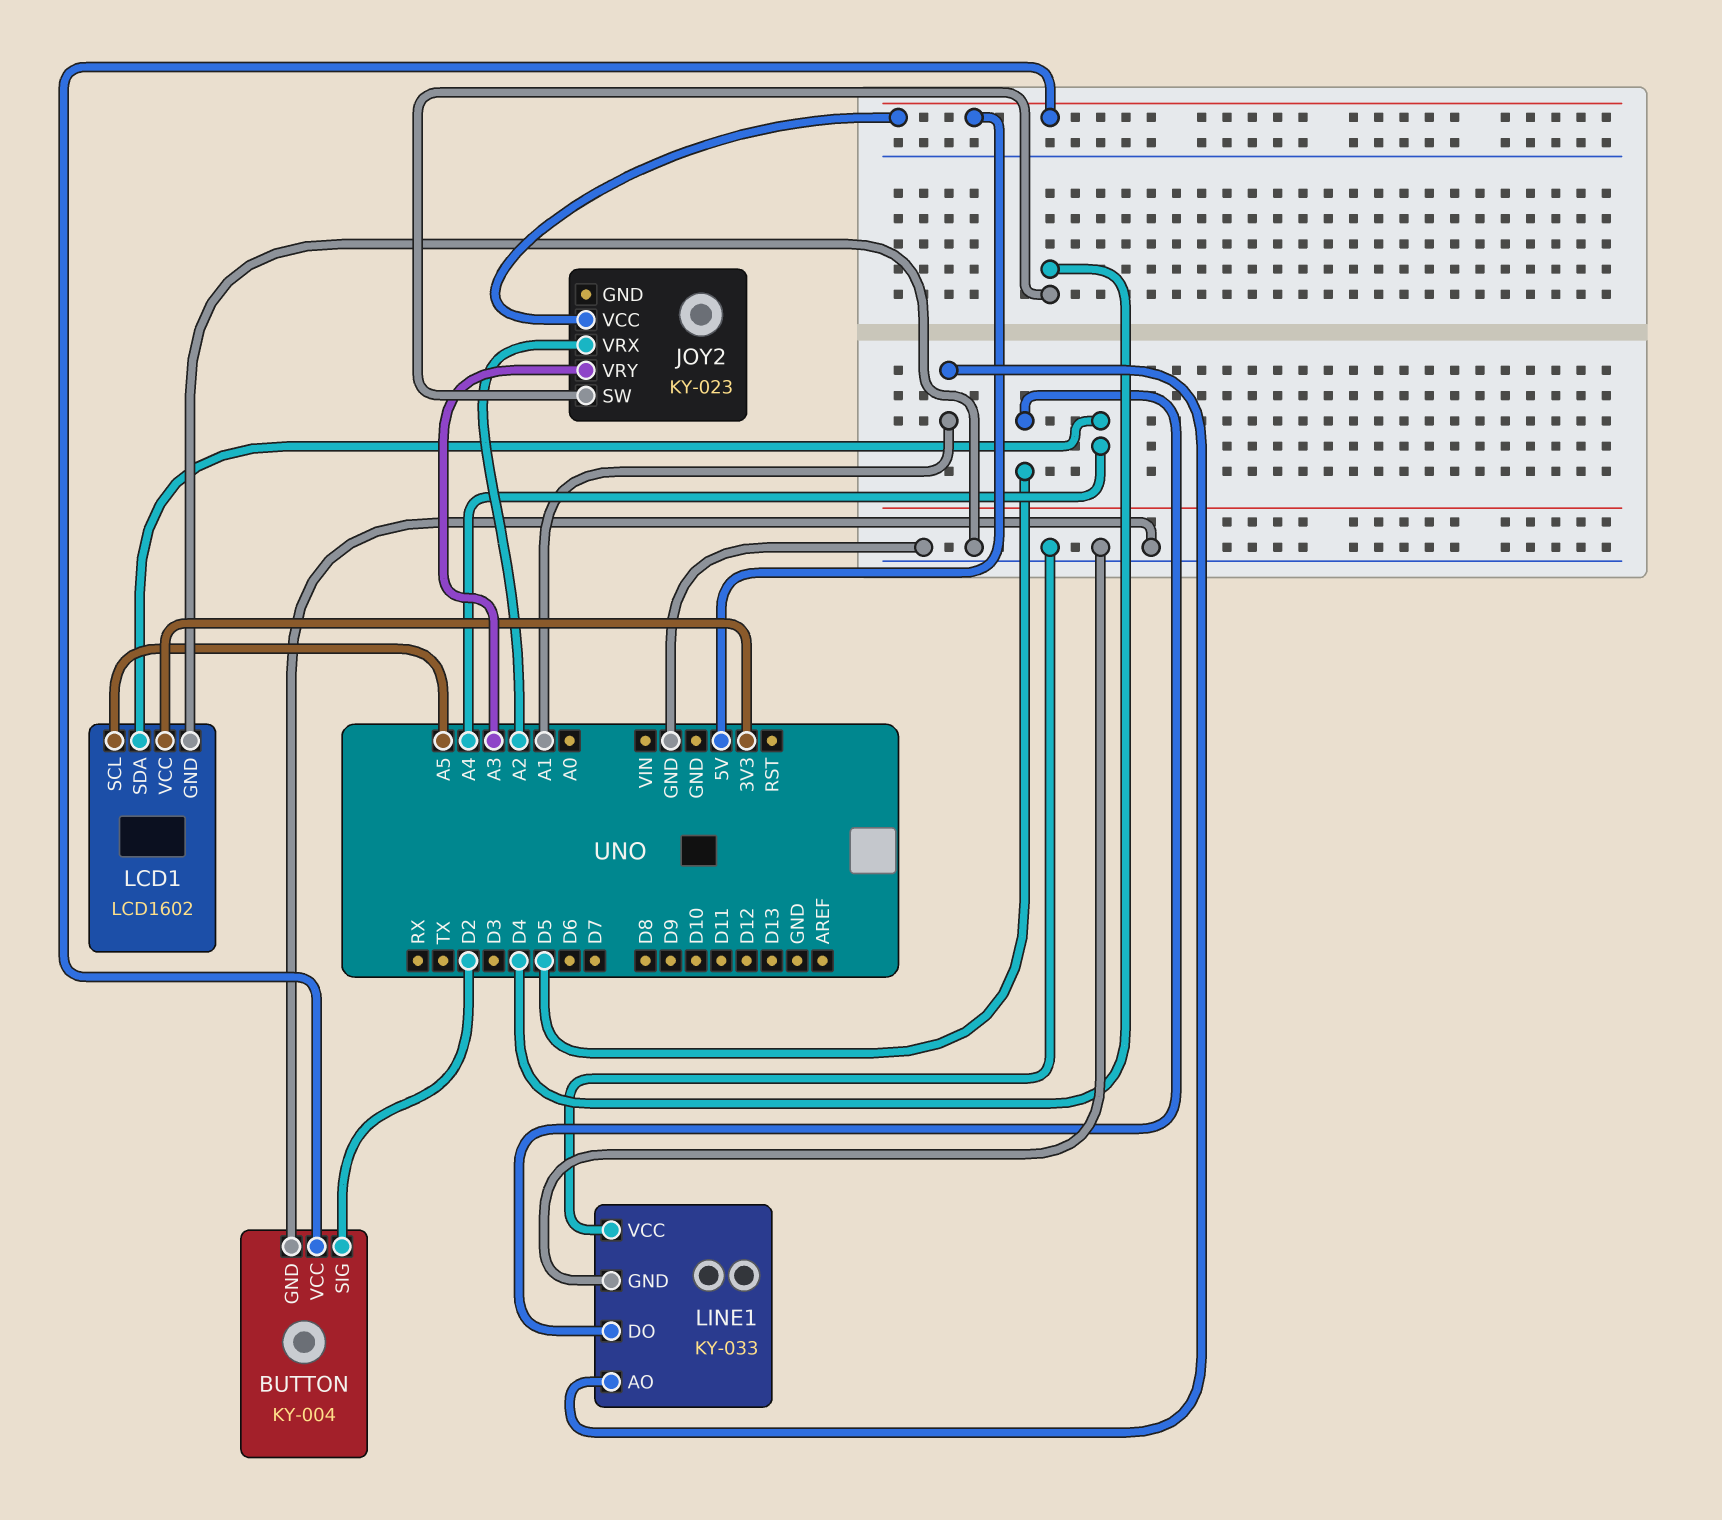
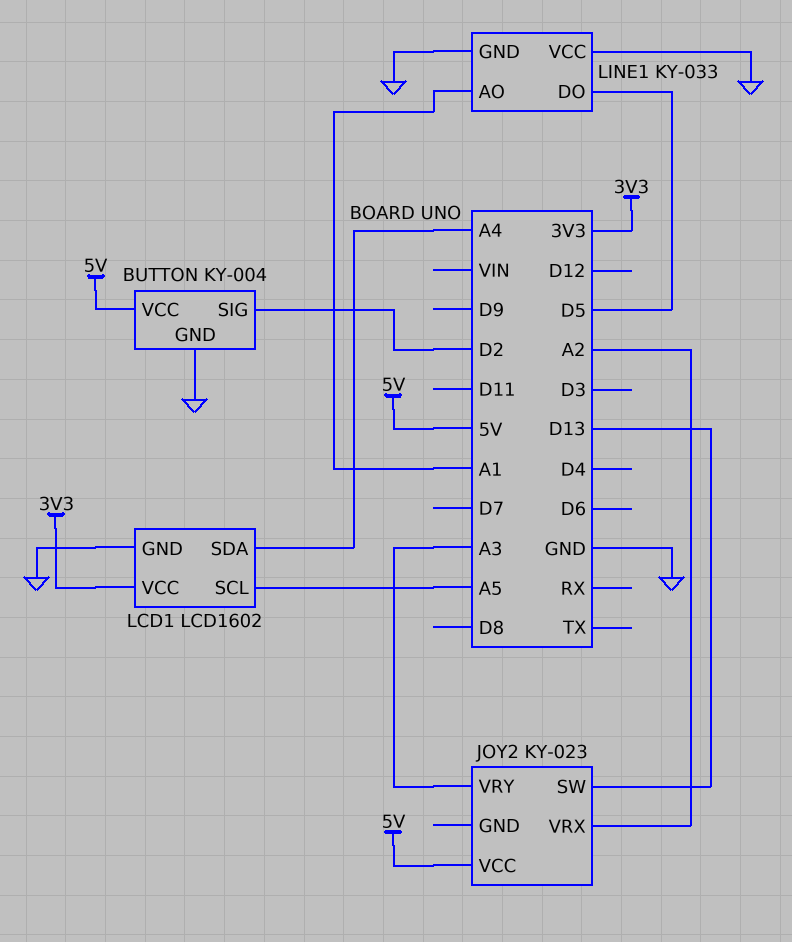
JOY2 pin SW: D4 -> D13

